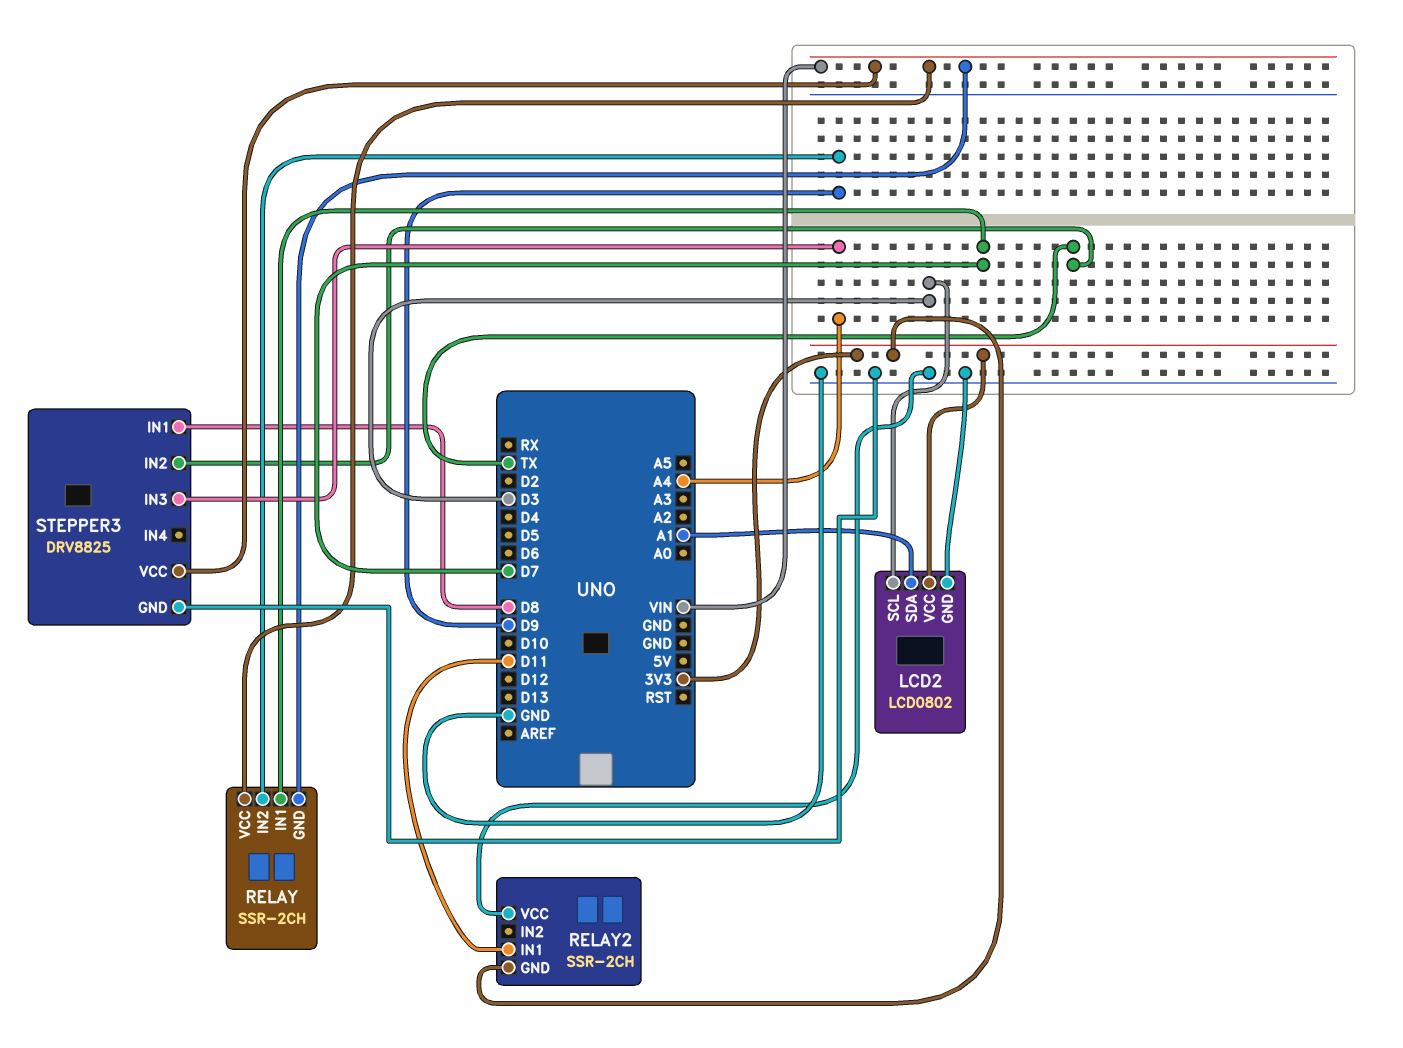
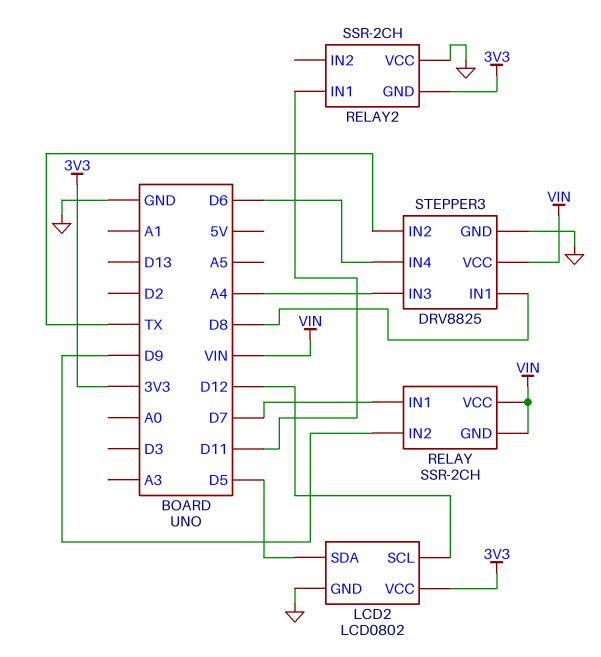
LCD2 pin SCL: D3 -> D12
LCD2 pin SDA: A1 -> D5
STEPPER3 pin IN4: none -> D6

